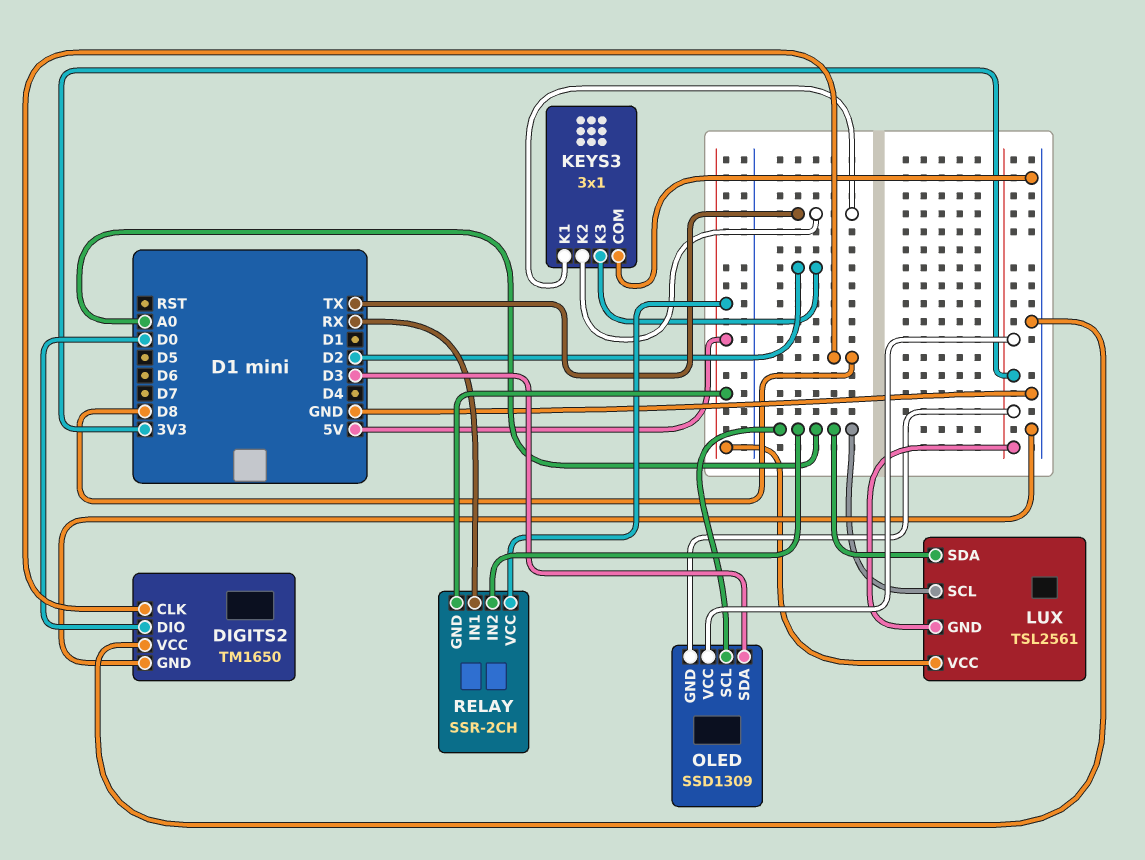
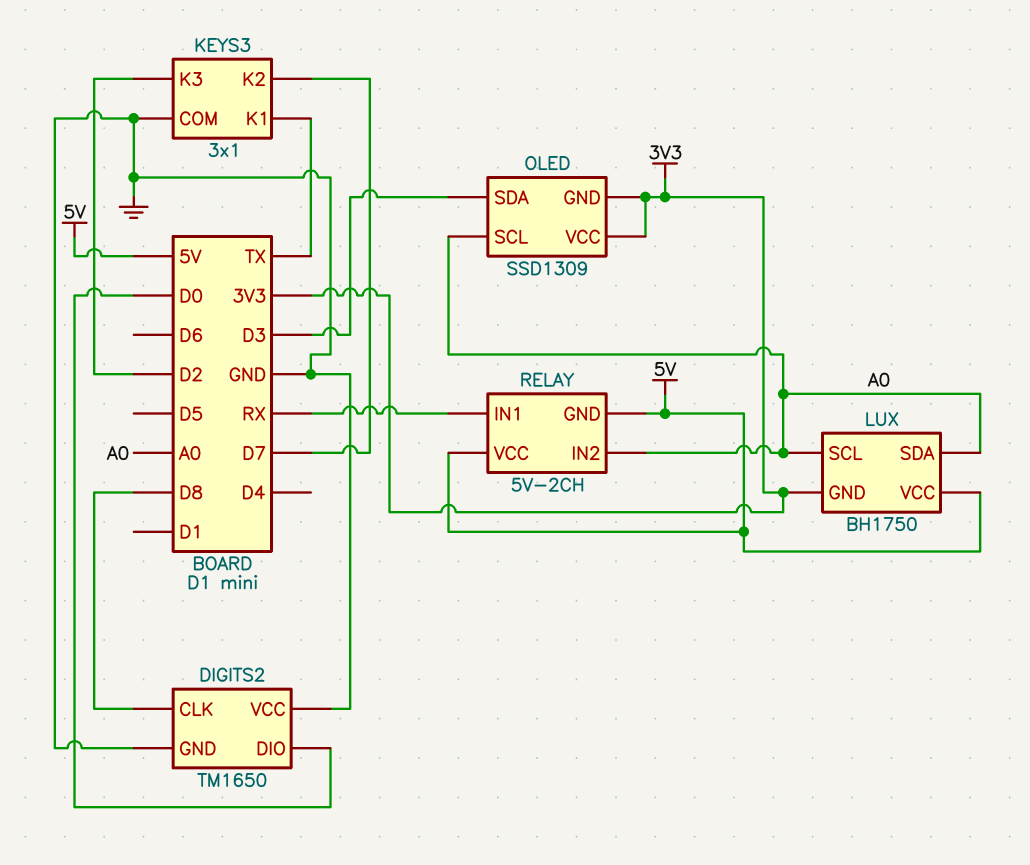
KEYS3 pin K2: TX -> D7
LUX: TSL2561 -> BH1750
RELAY: SSR-2CH -> 5V-2CH

